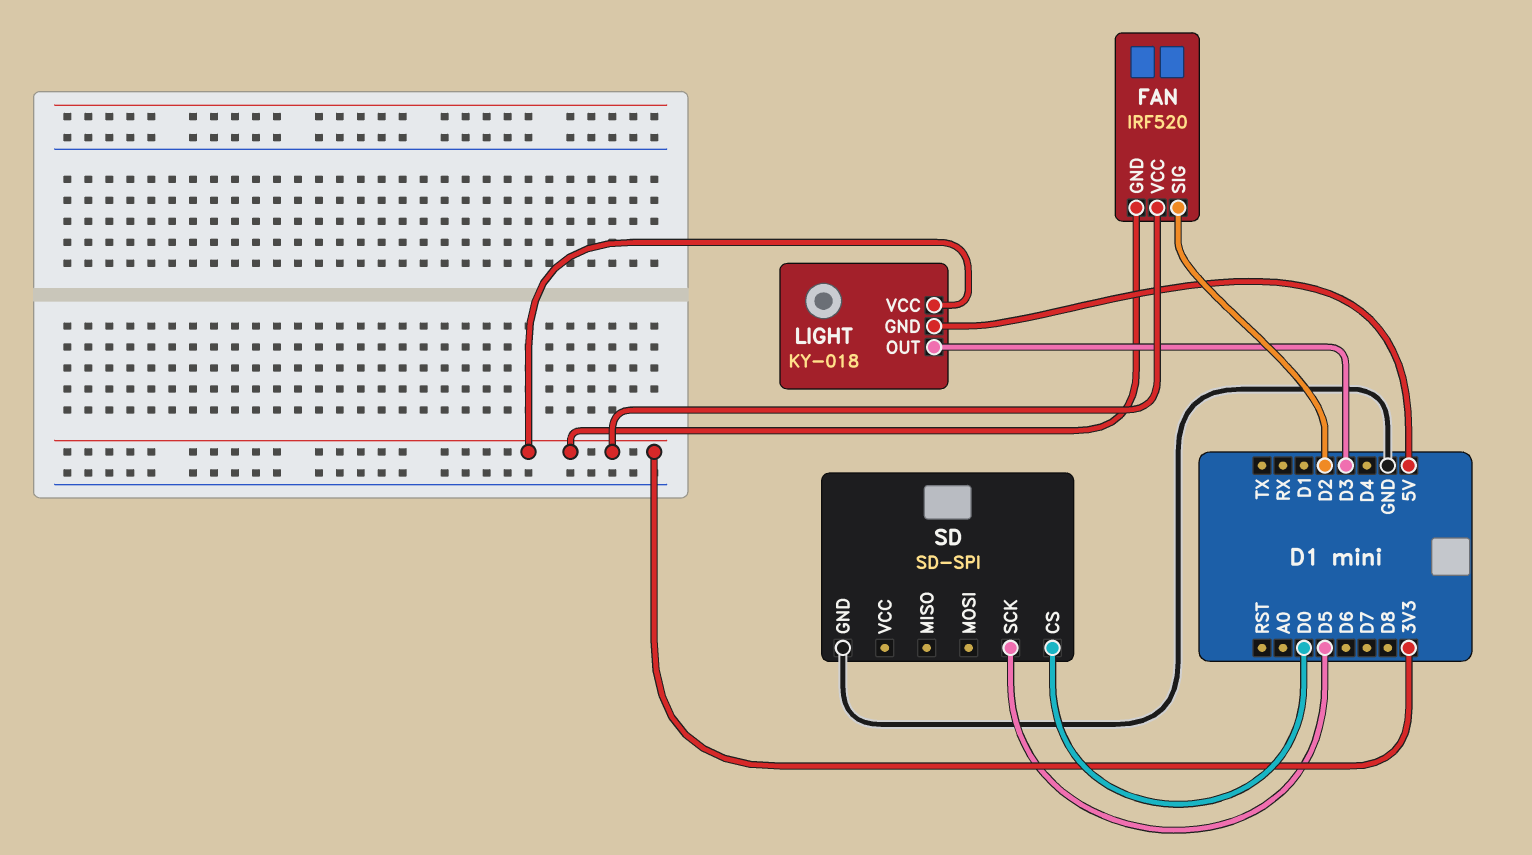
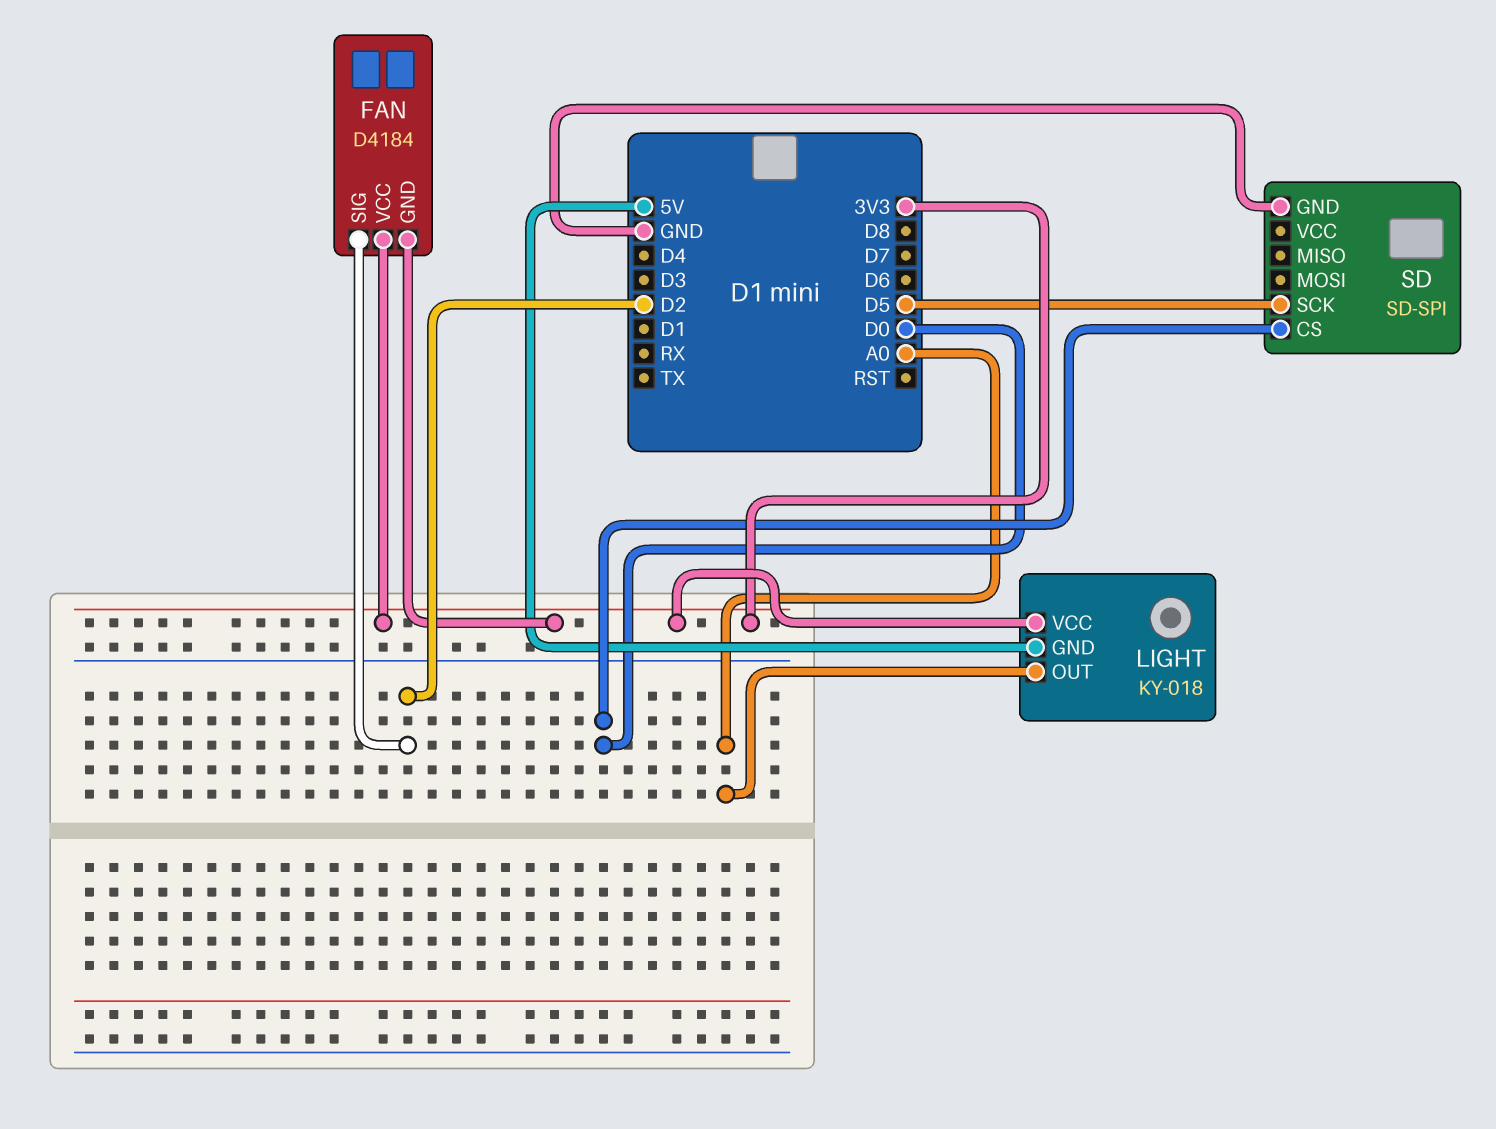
FAN: IRF520 -> D4184
LIGHT pin OUT: D3 -> A0

